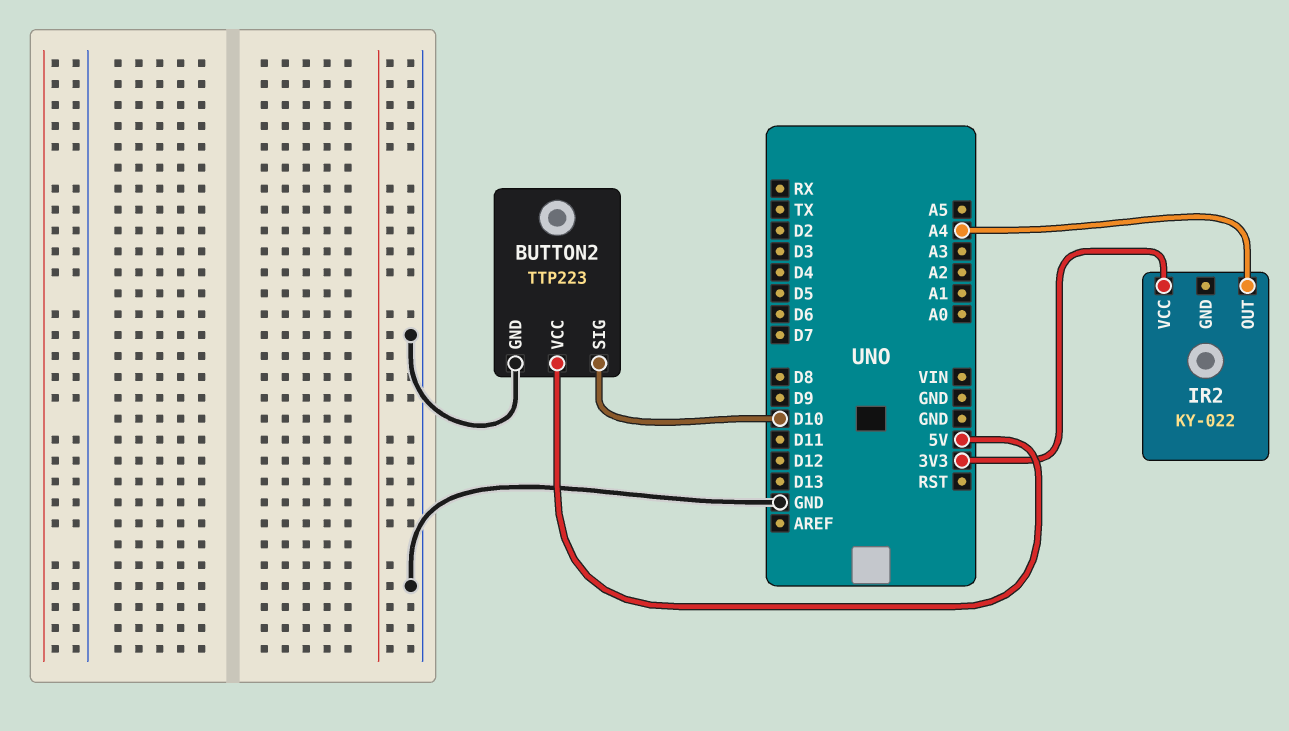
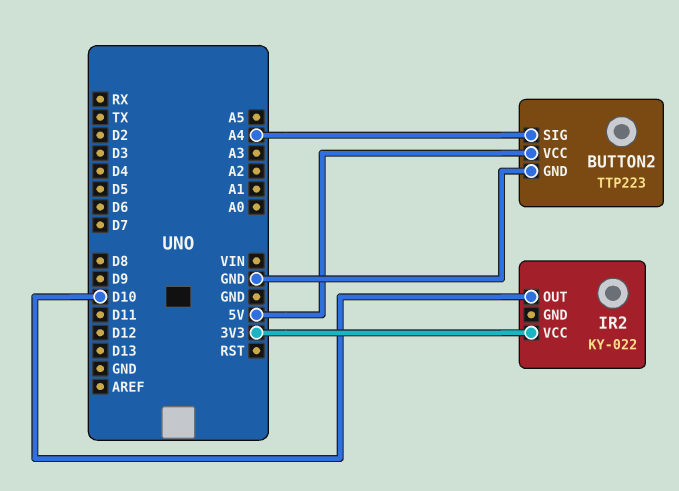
BUTTON2 pin SIG: D10 -> A4
IR2 pin OUT: A4 -> D10

